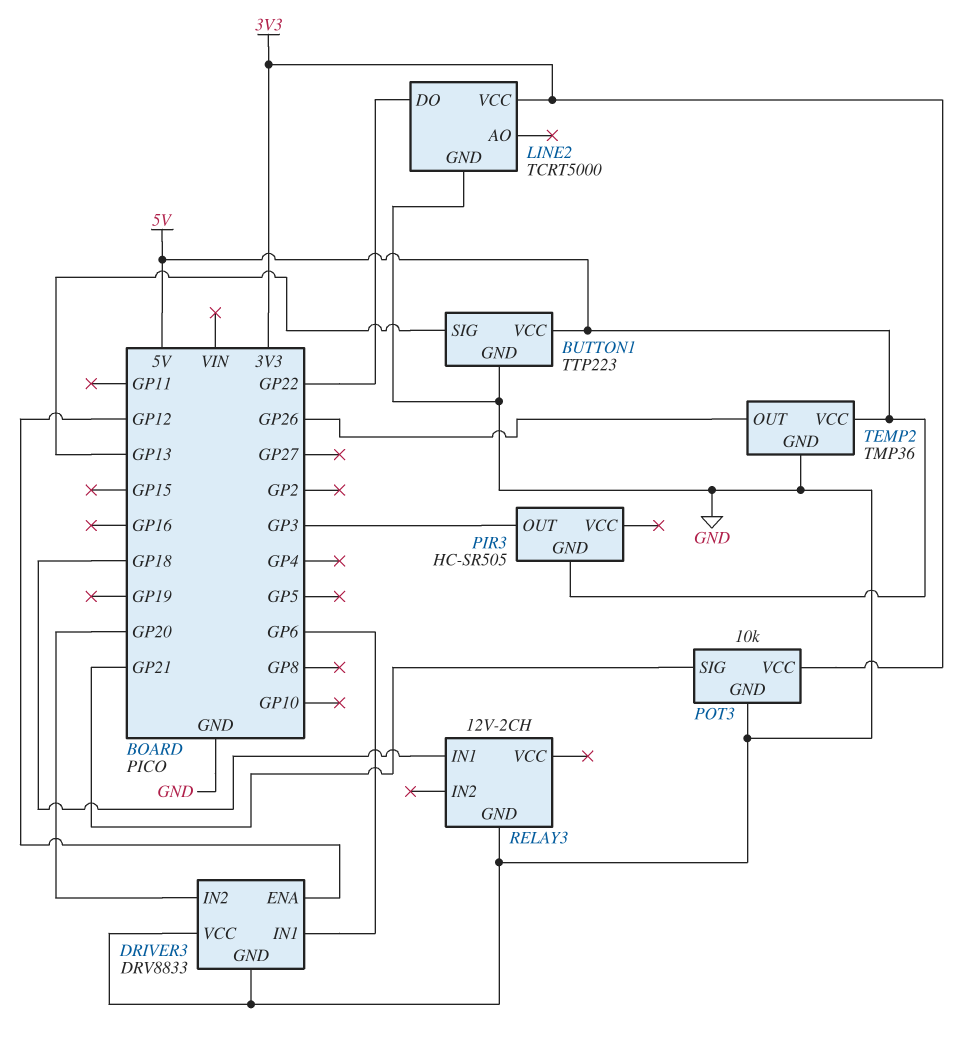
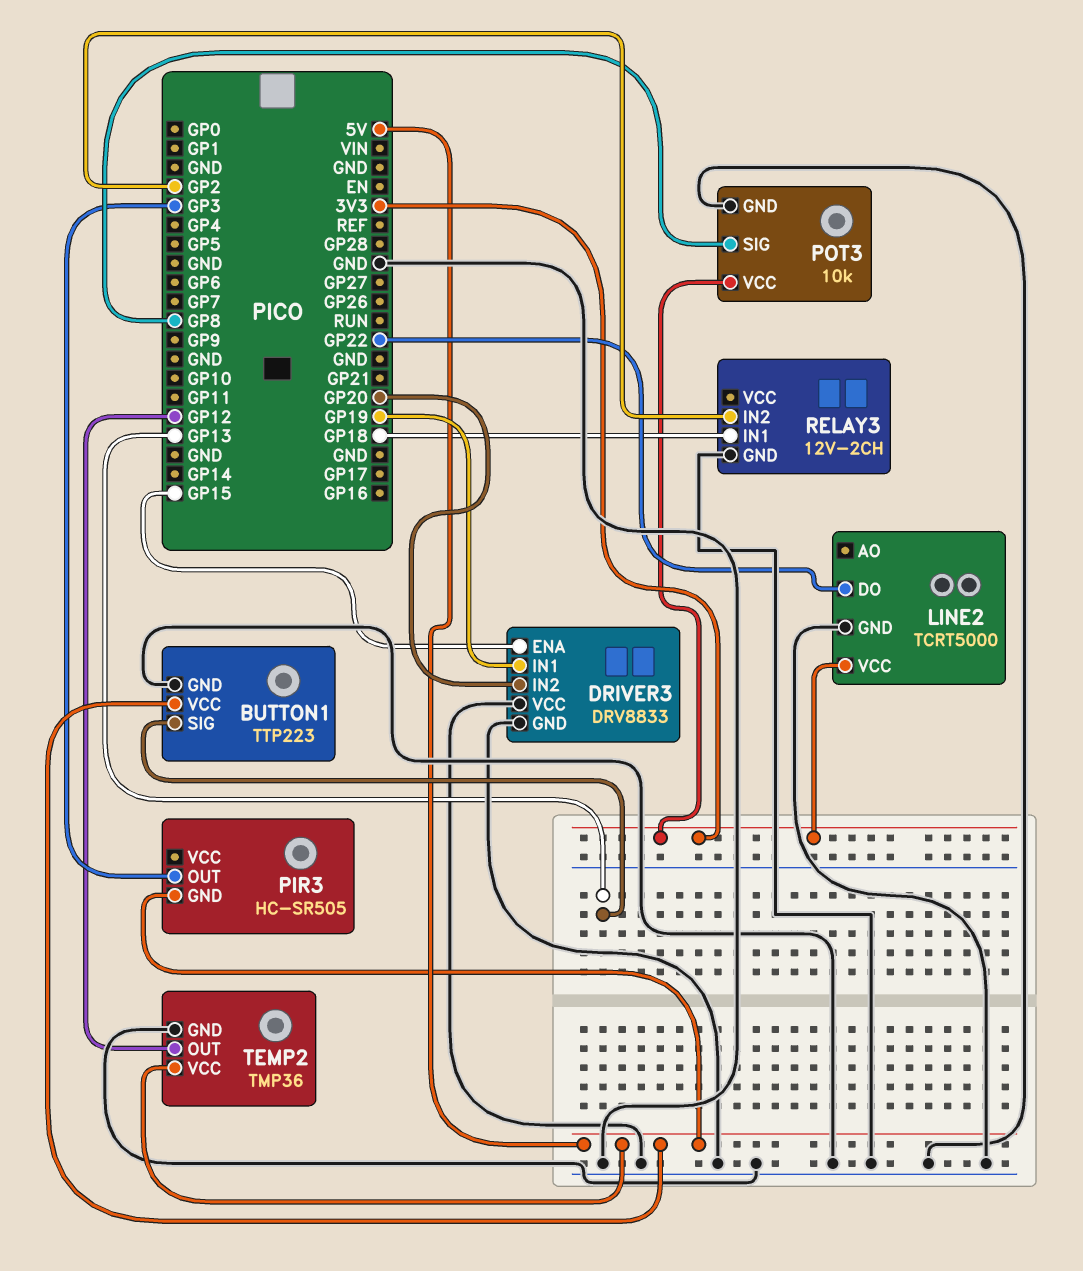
DRIVER3 pin ENA: GP12 -> GP15
DRIVER3 pin IN1: GP6 -> GP19
POT3 pin SIG: GP21 -> GP8
RELAY3 pin IN2: none -> GP2
TEMP2 pin OUT: GP26 -> GP12

